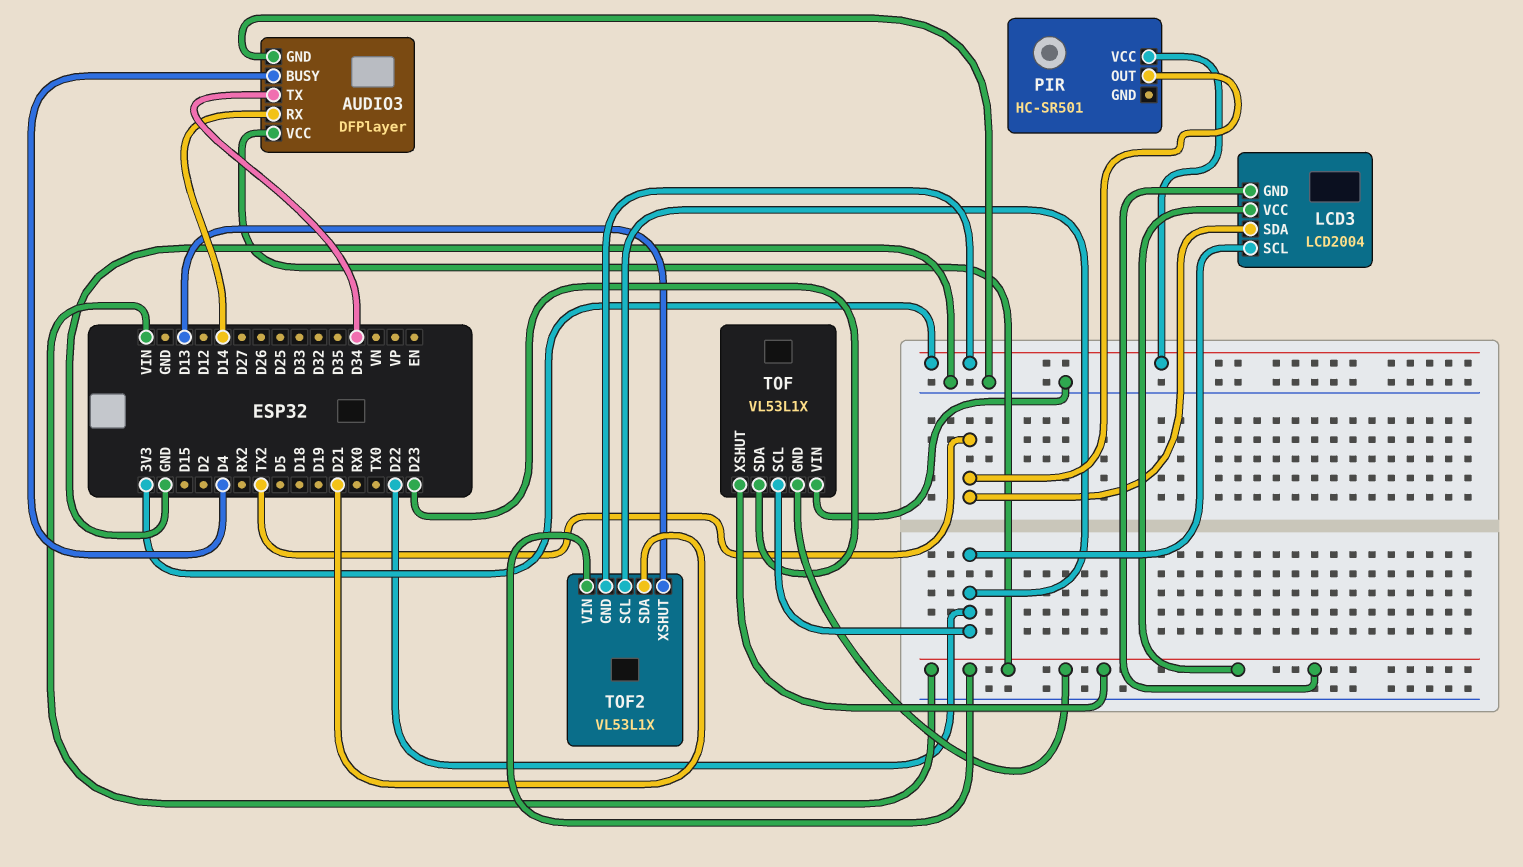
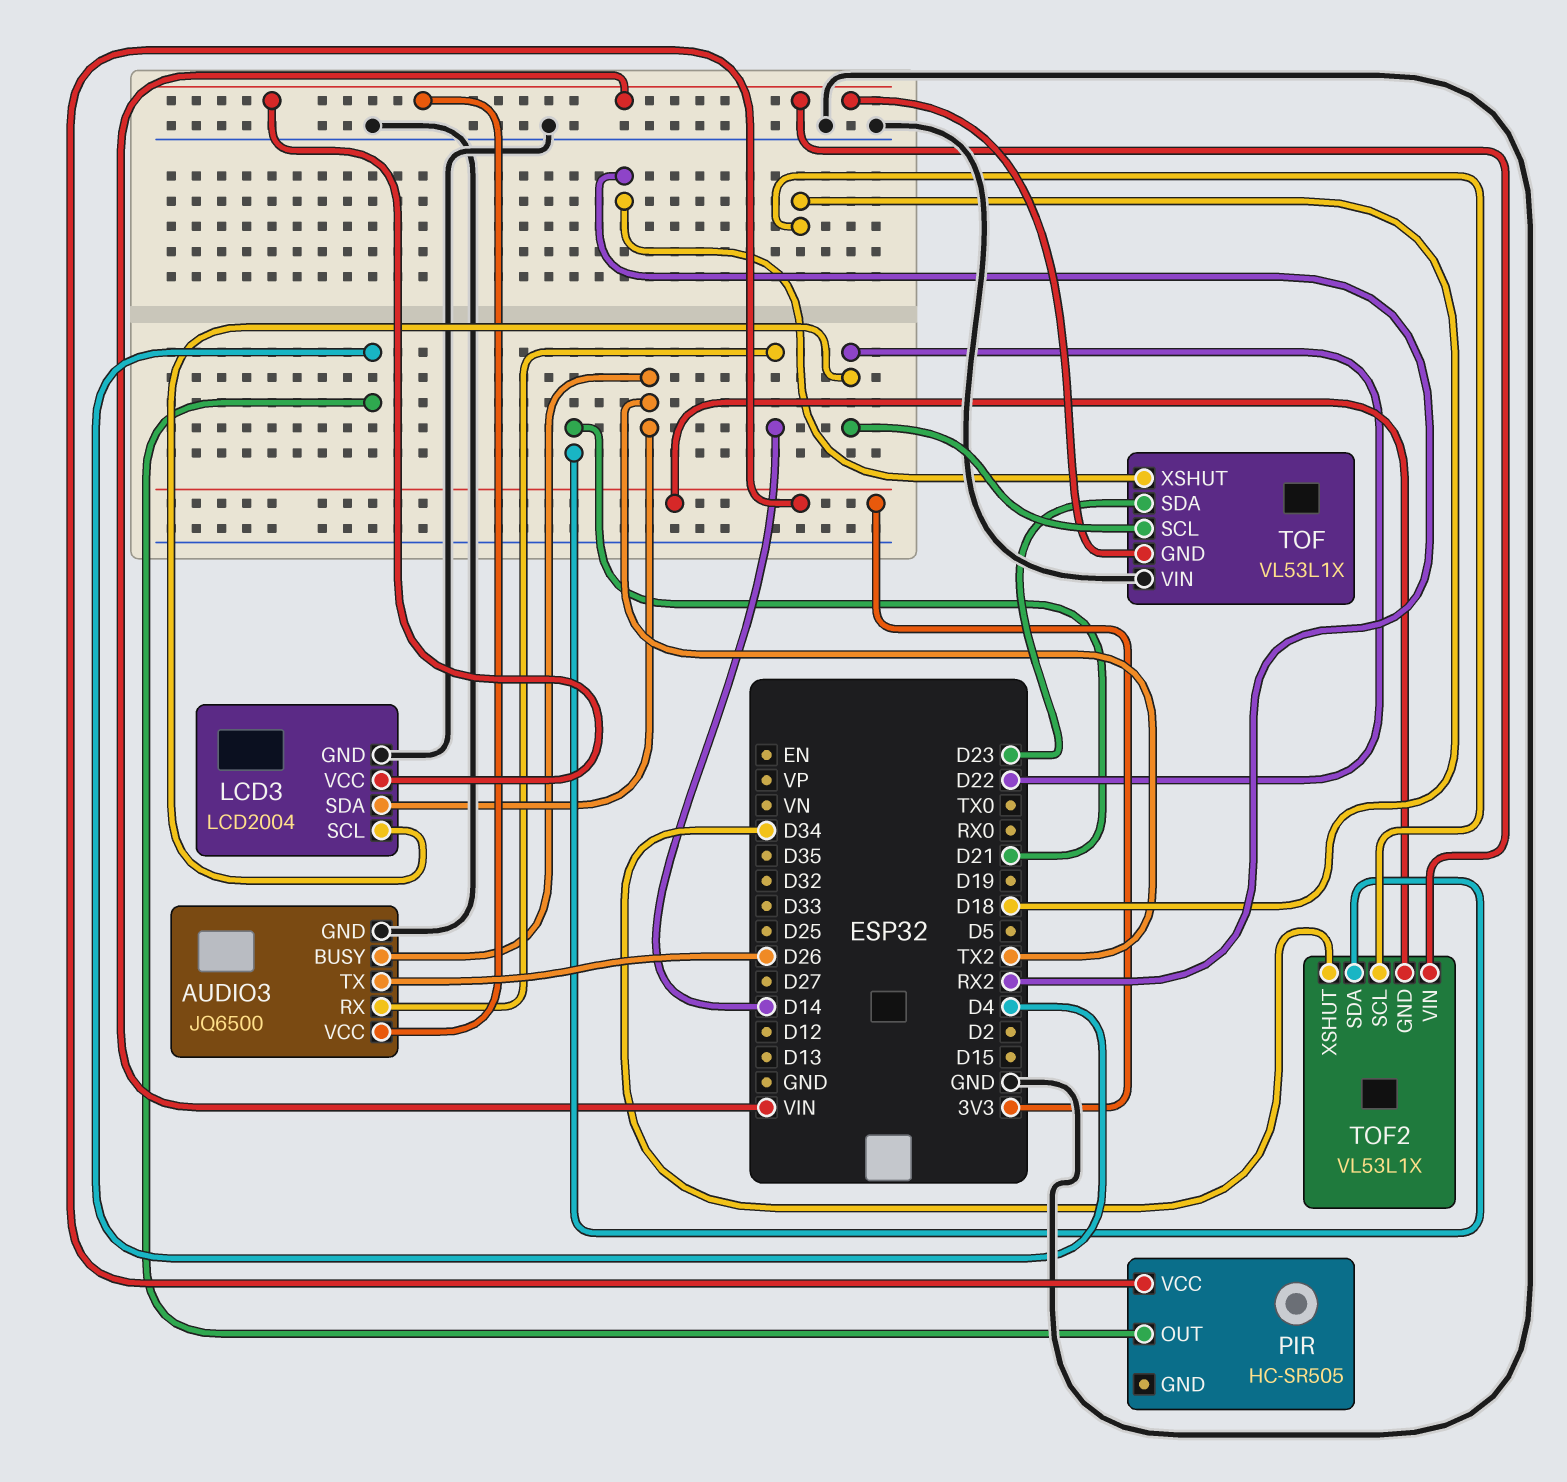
AUDIO3: DFPlayer -> JQ6500
AUDIO3 pin BUSY: D4 -> TX2
AUDIO3 pin TX: D34 -> D26
LCD3 pin GND: VIN -> GND
PIR: HC-SR501 -> HC-SR505
PIR pin OUT: TX2 -> D4
TOF pin XSHUT: VIN -> RX2
TOF2 pin SCL: D22 -> D18
TOF2 pin XSHUT: D13 -> D34

